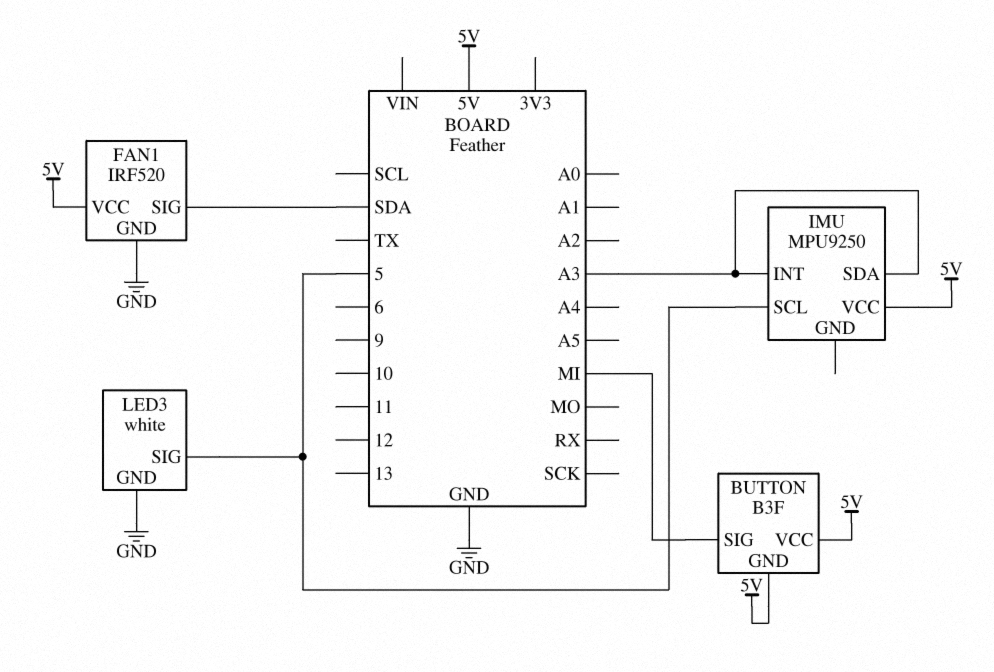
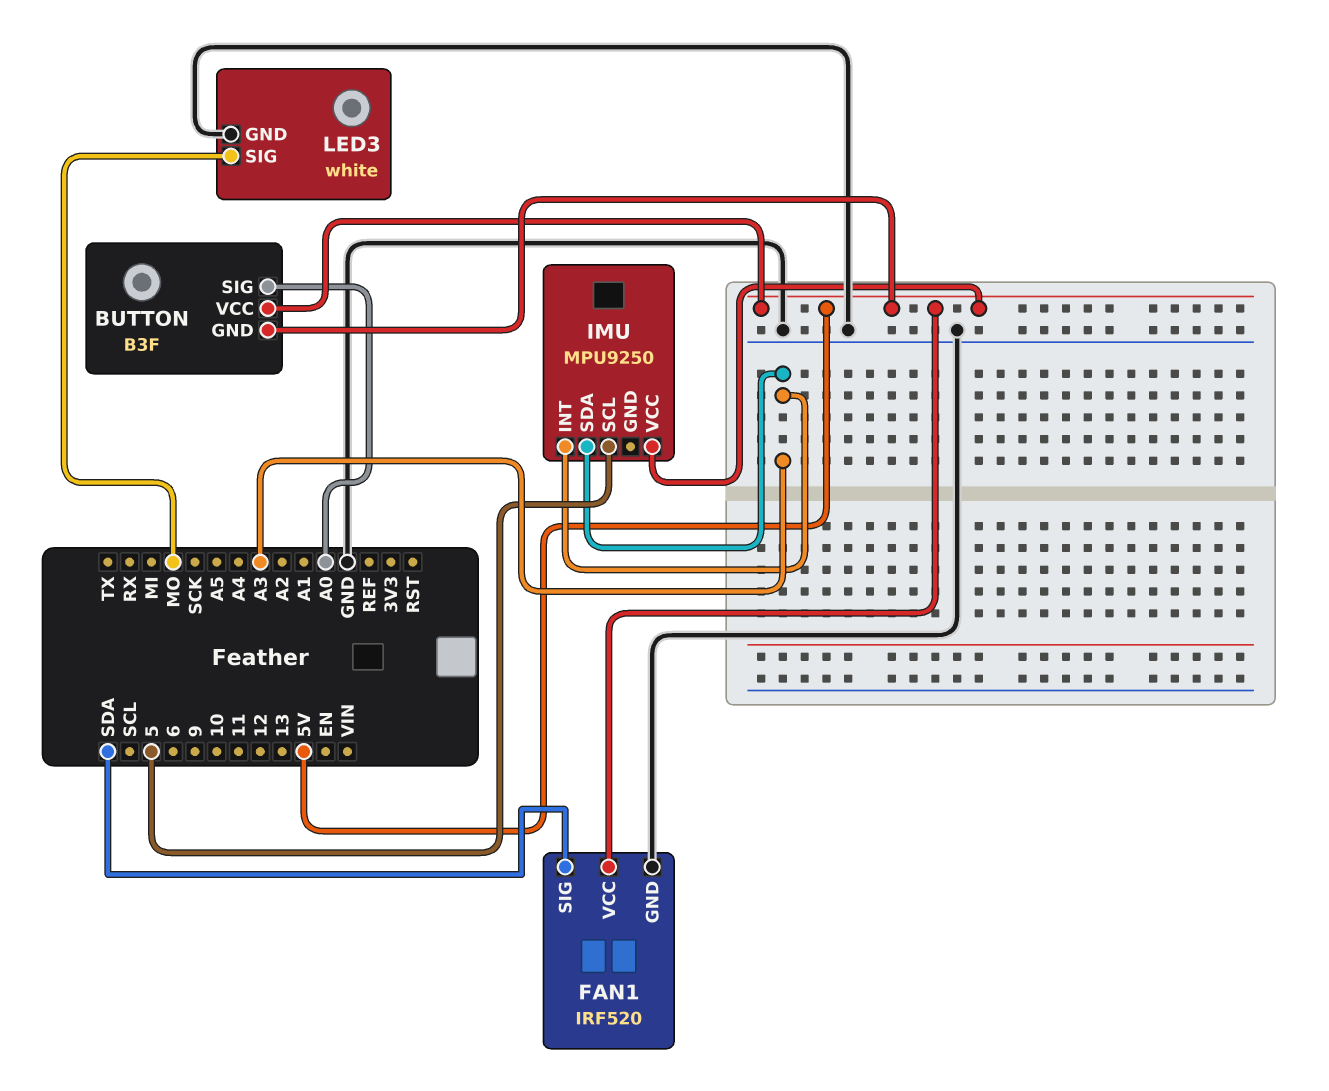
BUTTON pin SIG: MI -> A0
LED3 pin SIG: 5 -> MO

